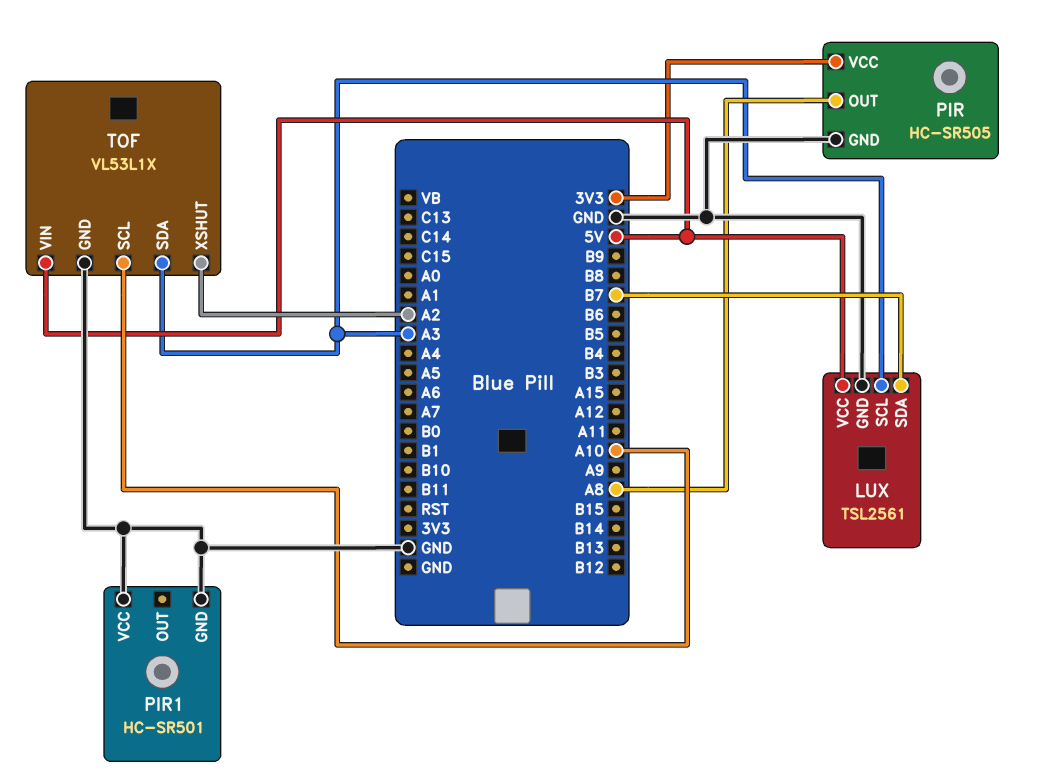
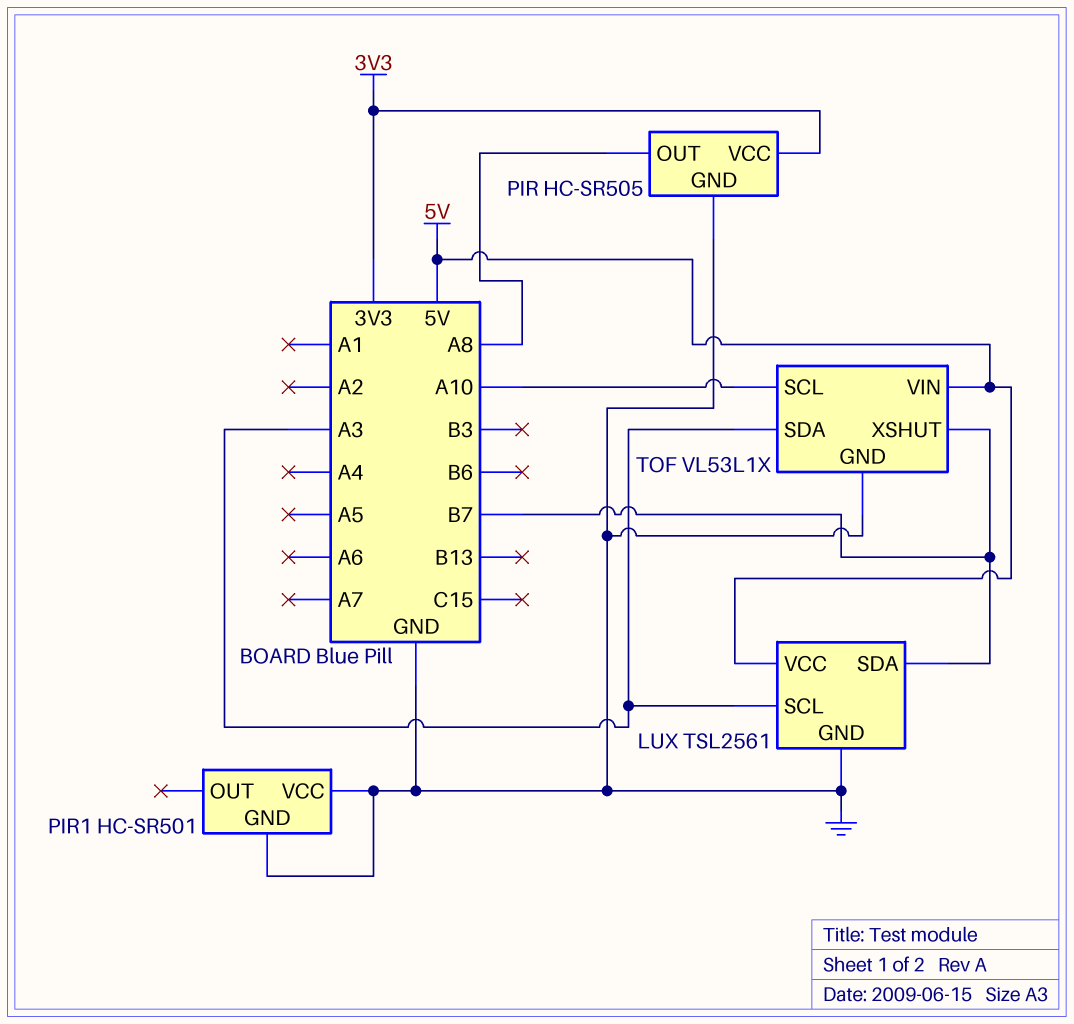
TOF pin XSHUT: A2 -> B7

